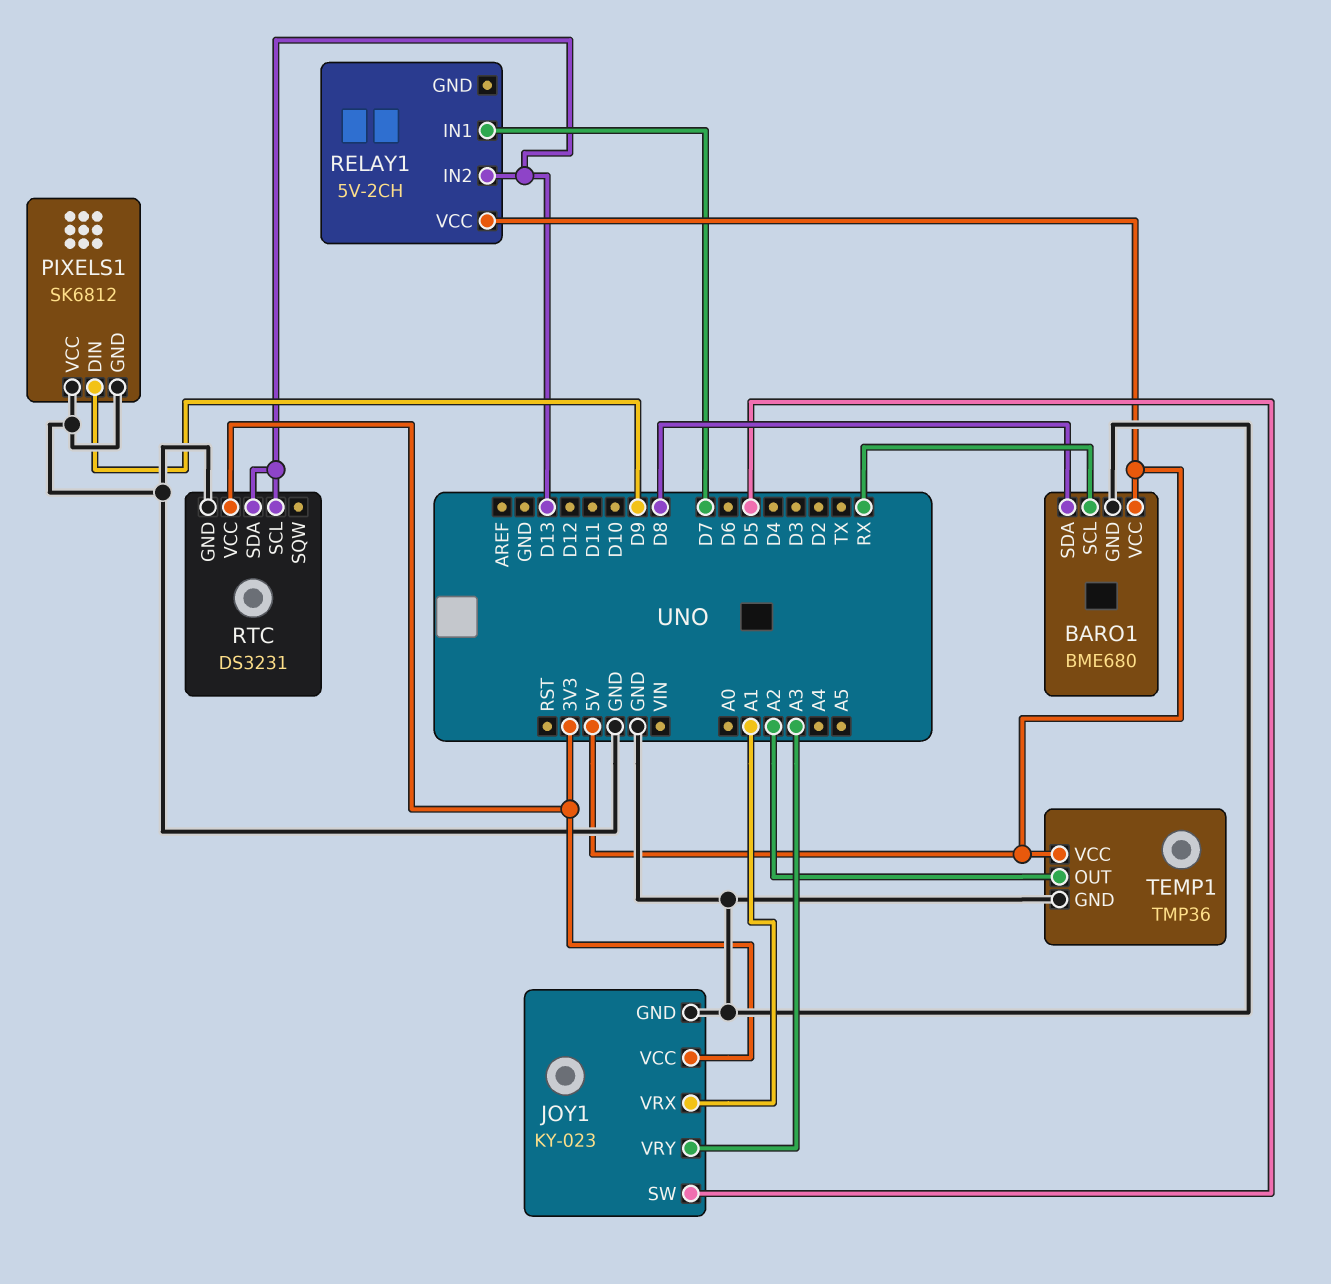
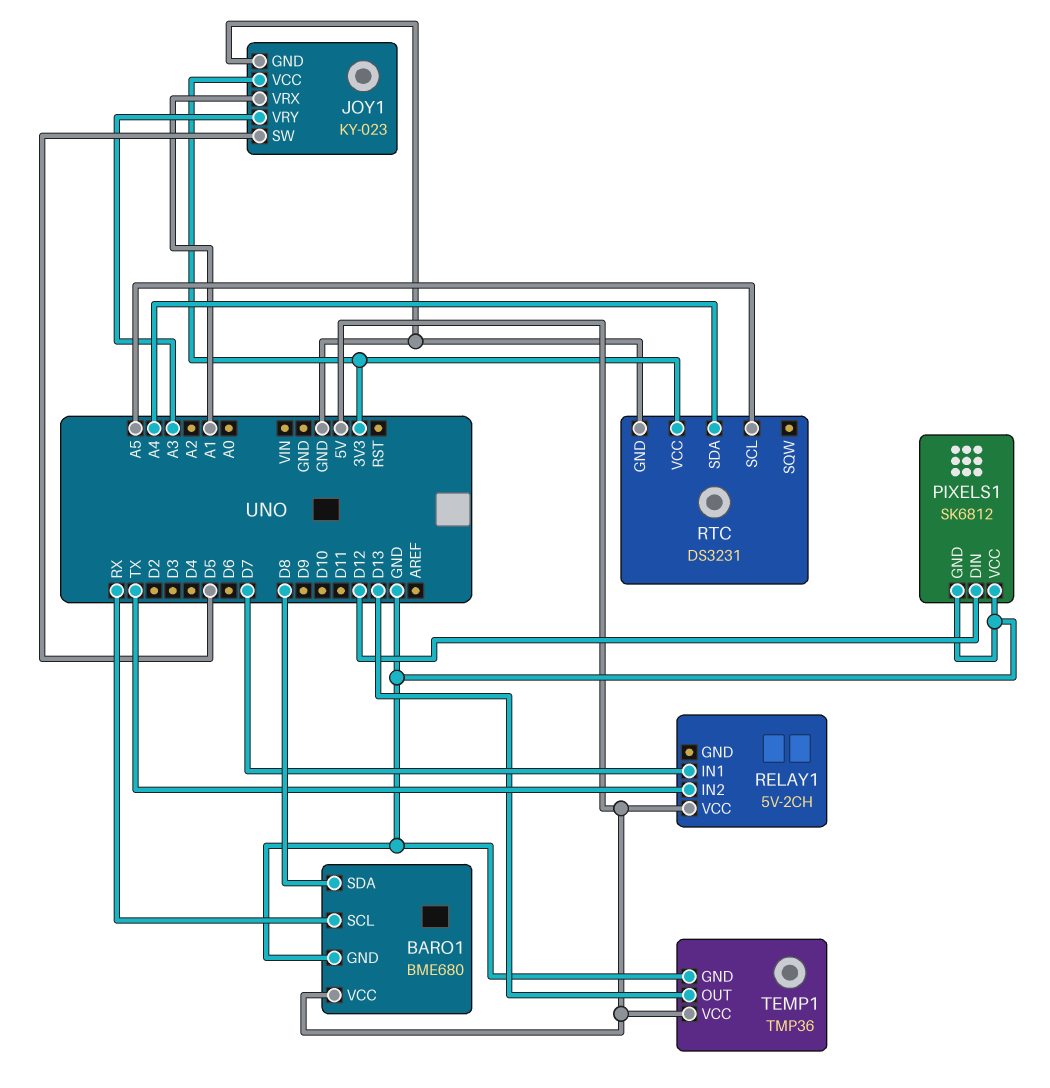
PIXELS1 pin DIN: D9 -> D12
RELAY1 pin IN2: D13 -> TX
RTC pin SCL: D13 -> A5
RTC pin SDA: D13 -> A4
TEMP1 pin OUT: A2 -> D13

